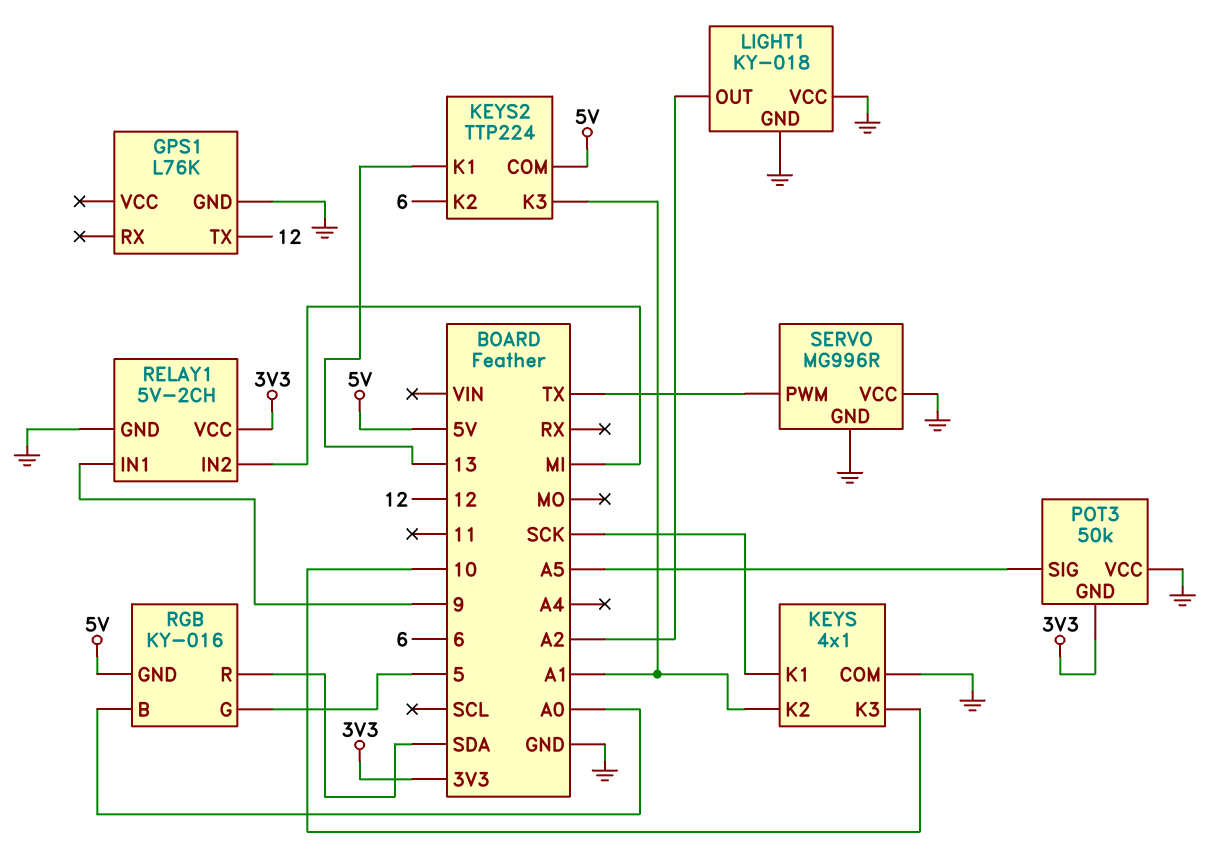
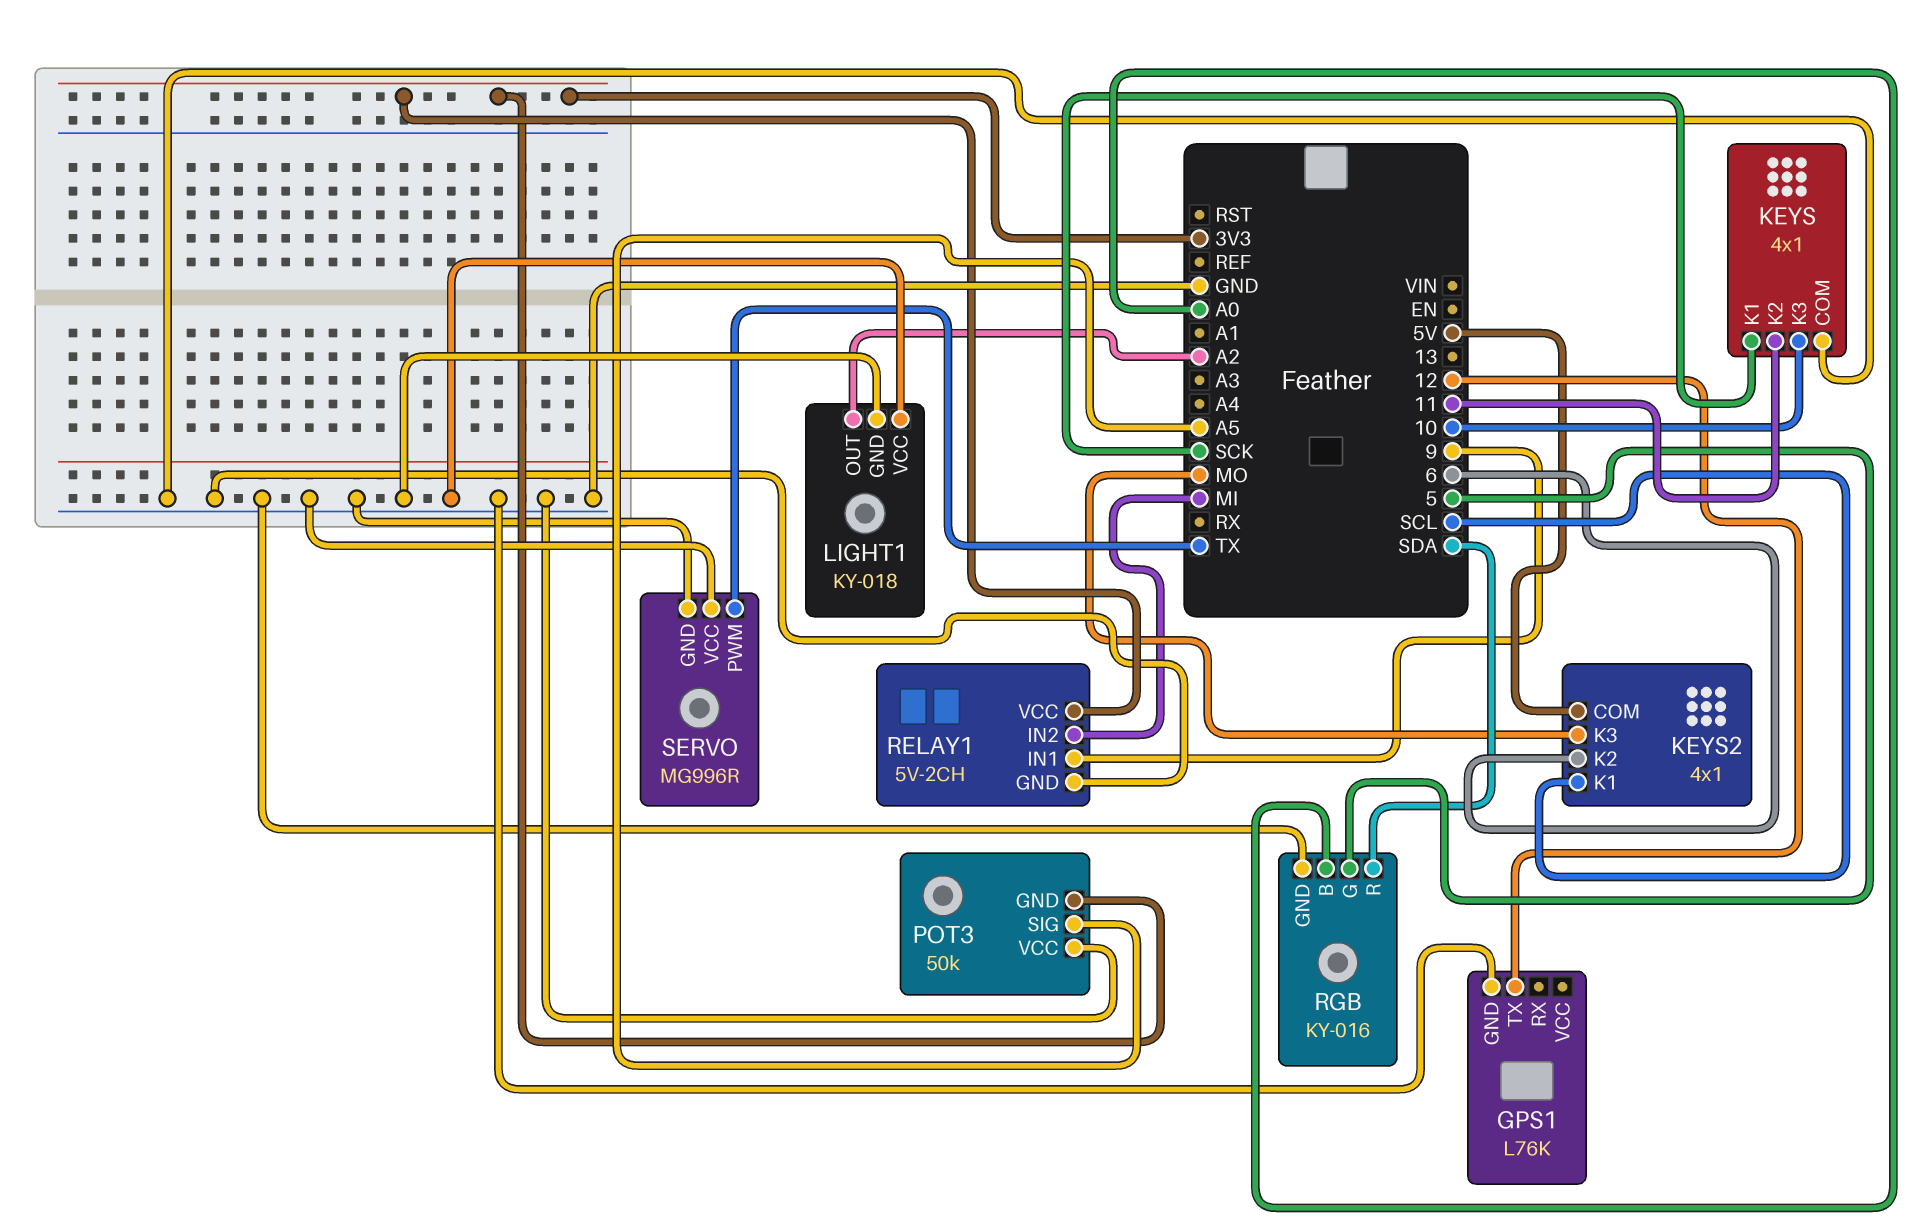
KEYS pin K2: A1 -> 11
KEYS2: TTP224 -> 4x1
KEYS2 pin K1: 13 -> SCL
KEYS2 pin K3: A1 -> MO
RGB pin GND: 5V -> GND

